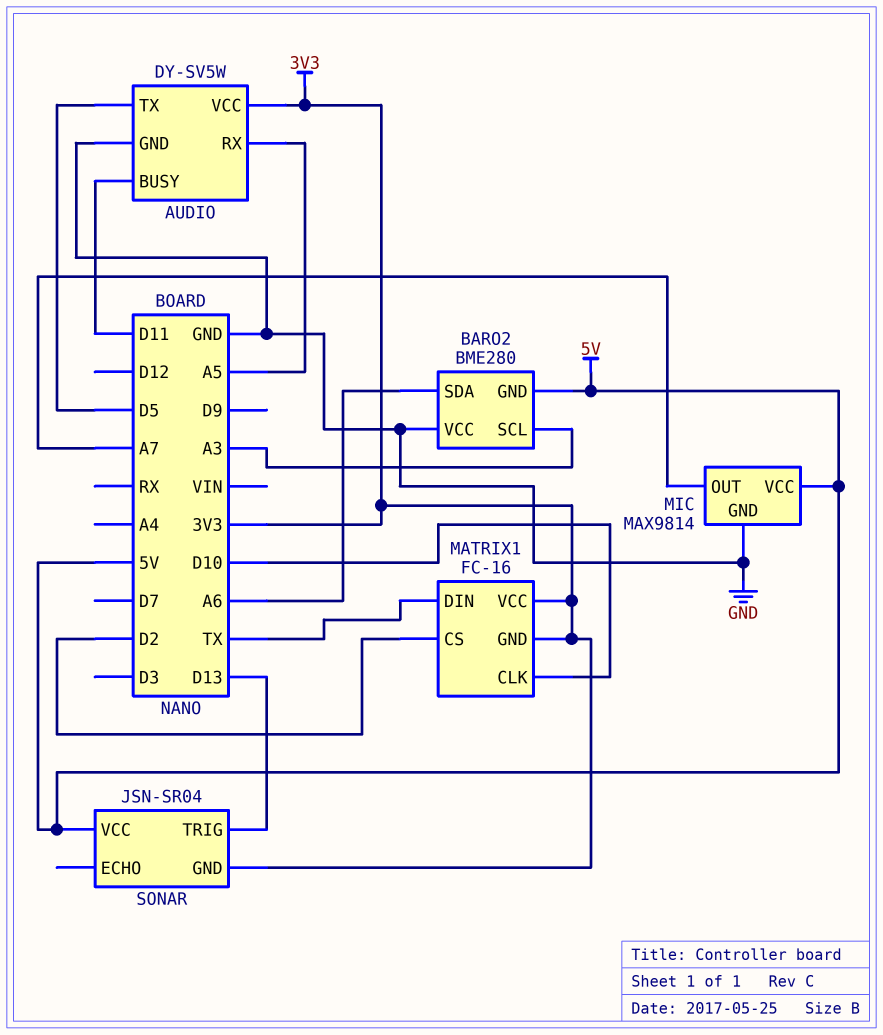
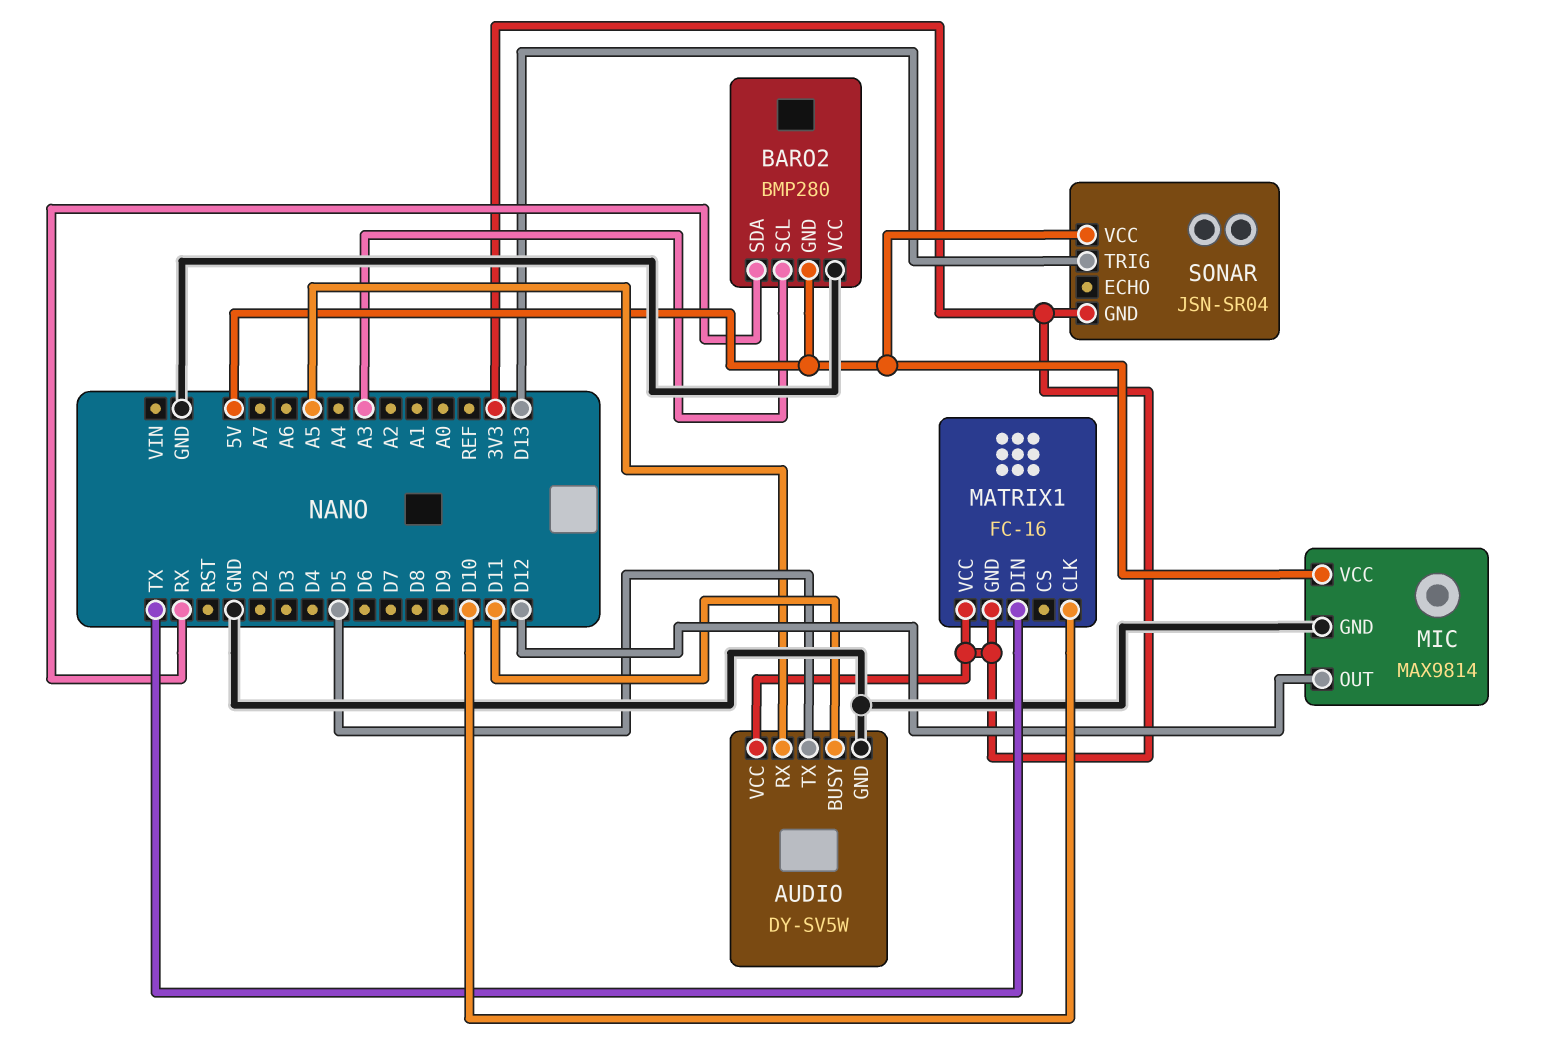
BARO2: BME280 -> BMP280
BARO2 pin SDA: A6 -> RX
MATRIX1 pin CS: D2 -> none
MIC pin OUT: A7 -> D12

